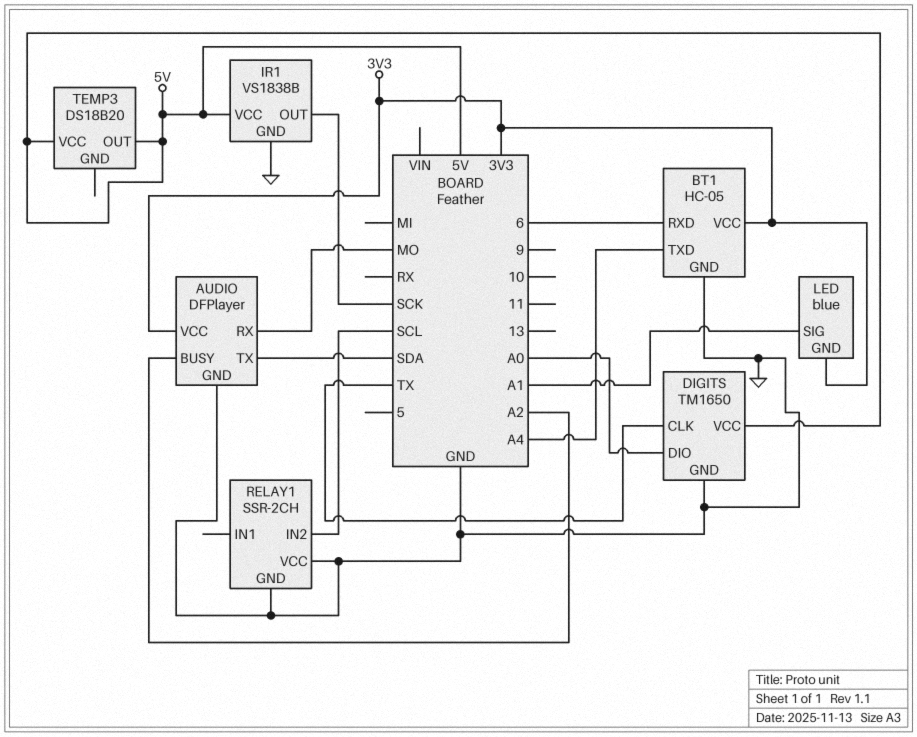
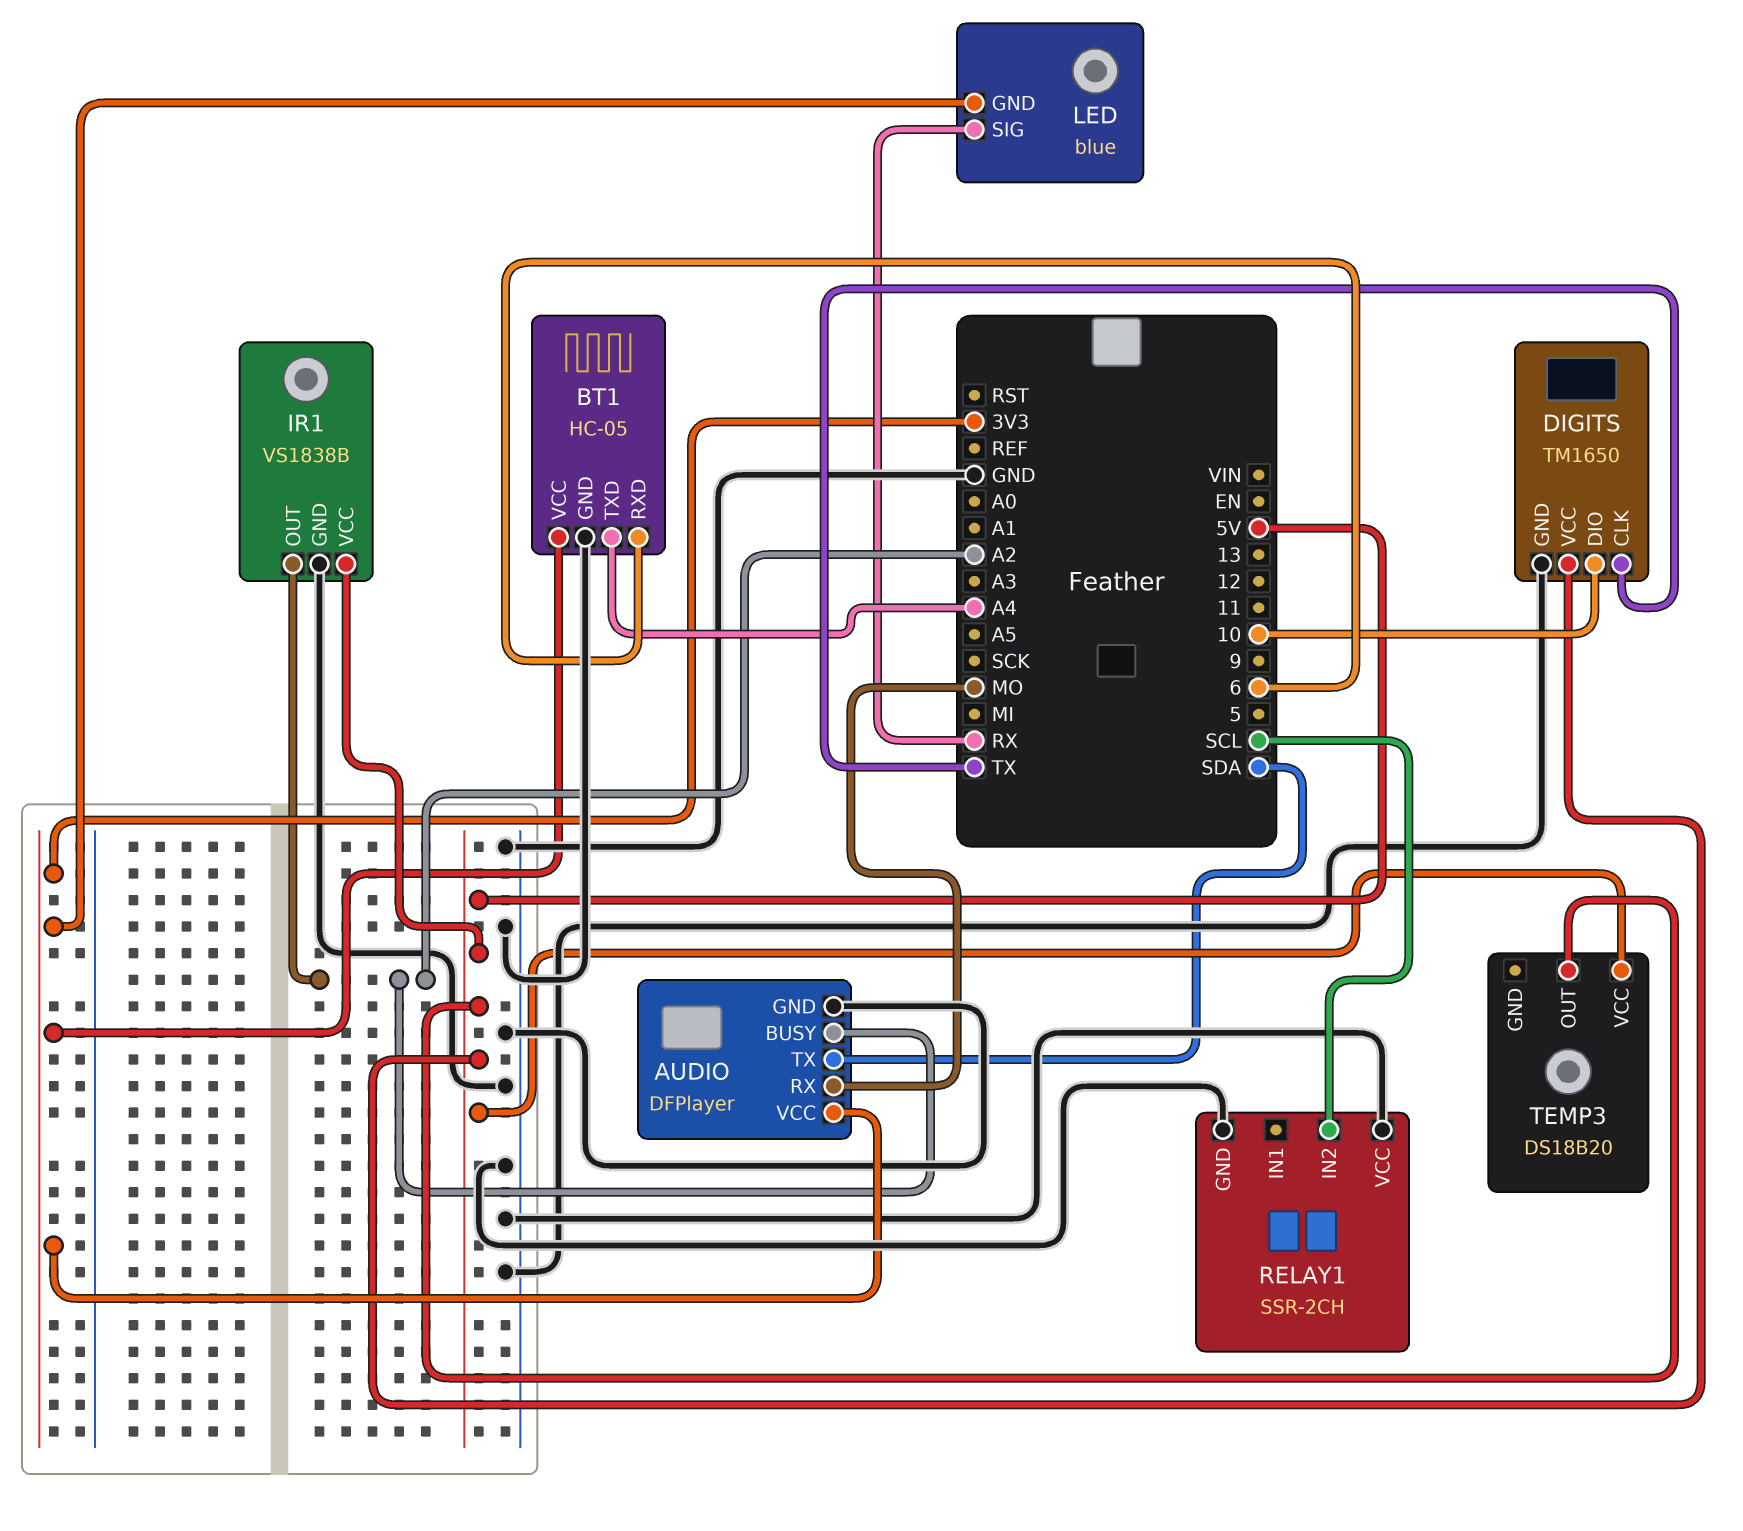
DIGITS pin DIO: A0 -> 10
IR1 pin OUT: SCK -> A2
LED pin SIG: A1 -> RX

